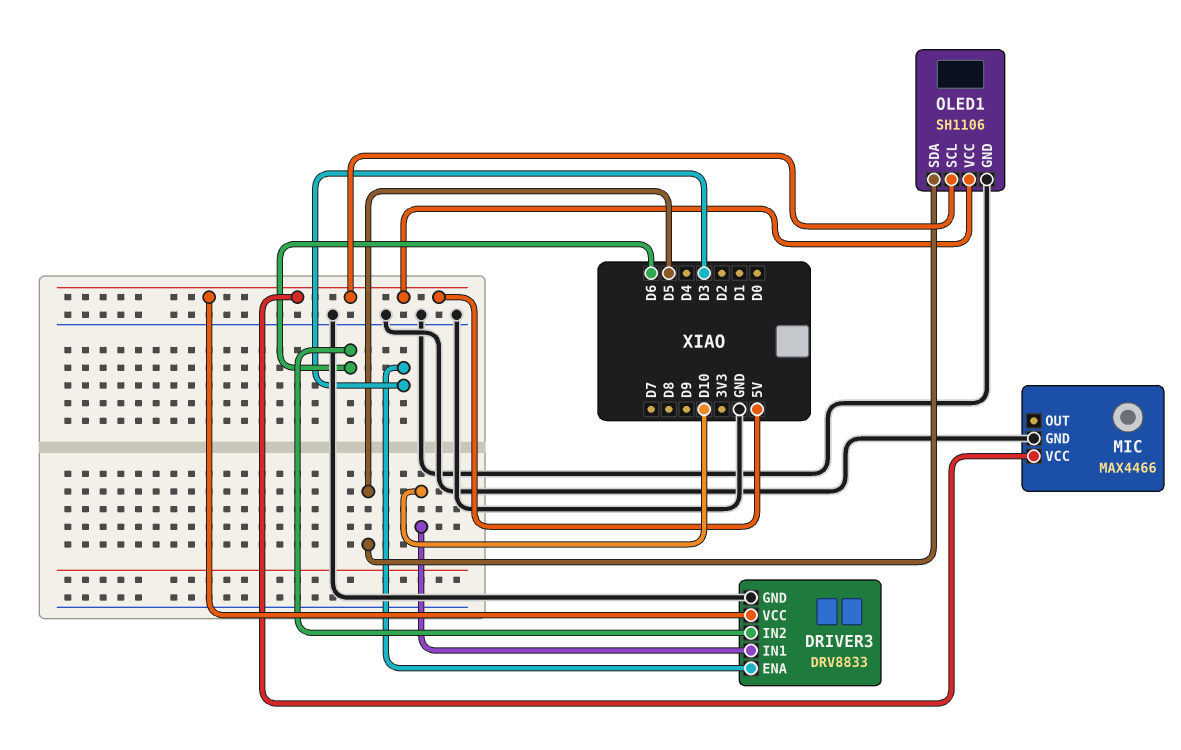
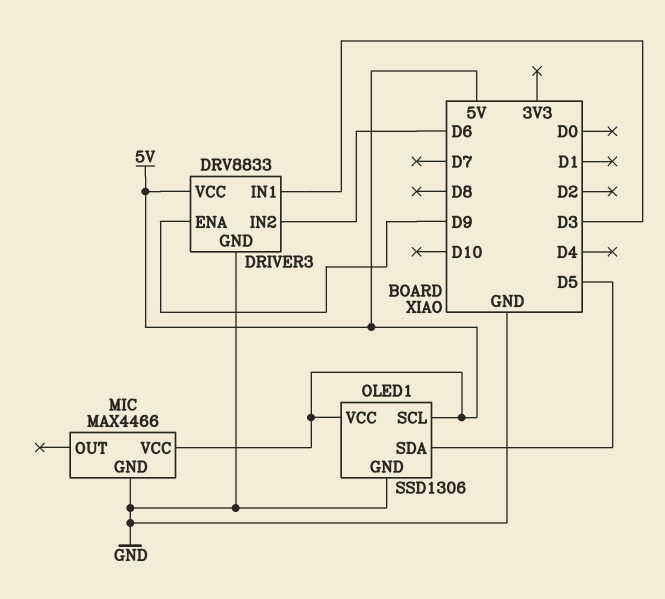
DRIVER3 pin ENA: D3 -> D9
DRIVER3 pin IN1: D10 -> D3
OLED1: SH1106 -> SSD1306

